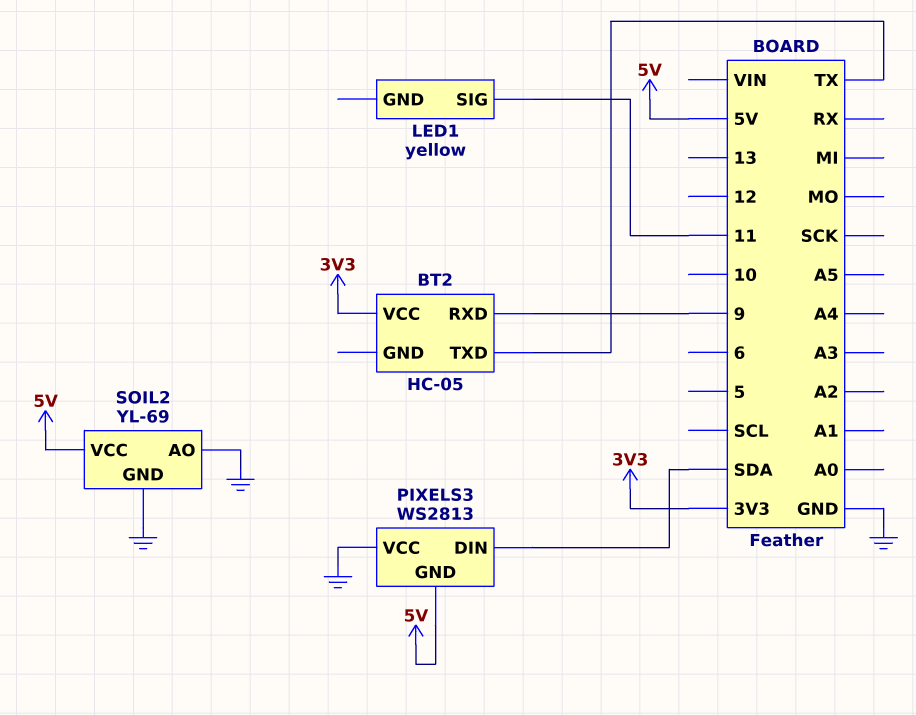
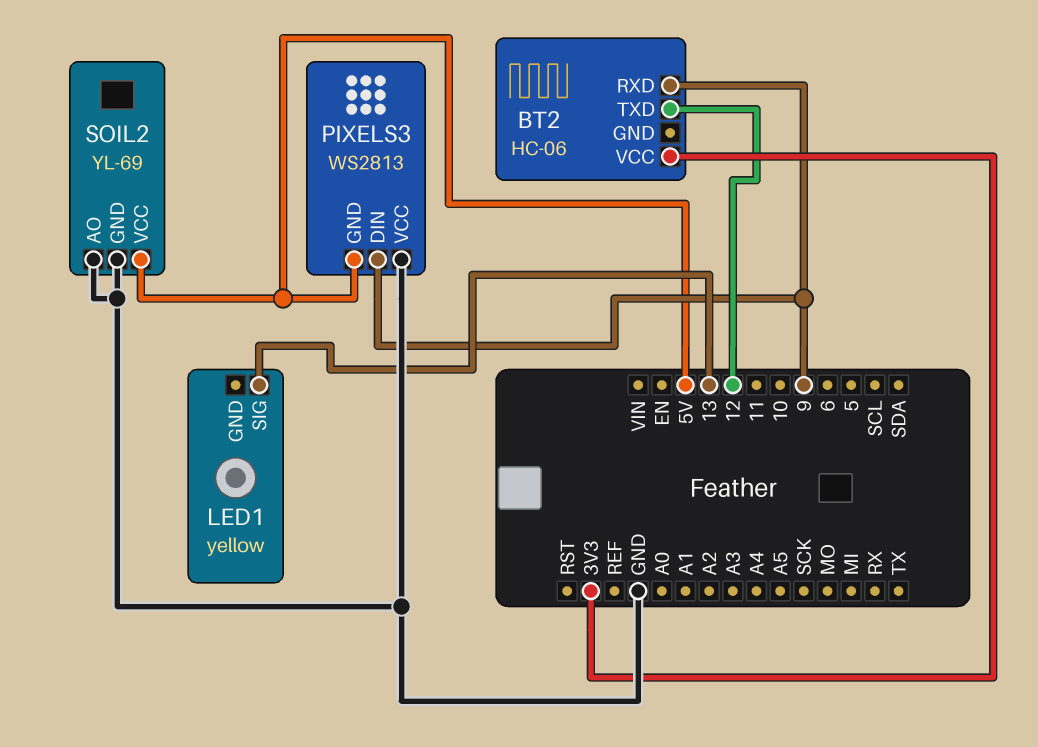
BT2: HC-05 -> HC-06
BT2 pin TXD: TX -> 12
LED1 pin SIG: 11 -> 13
PIXELS3 pin DIN: SDA -> 9

